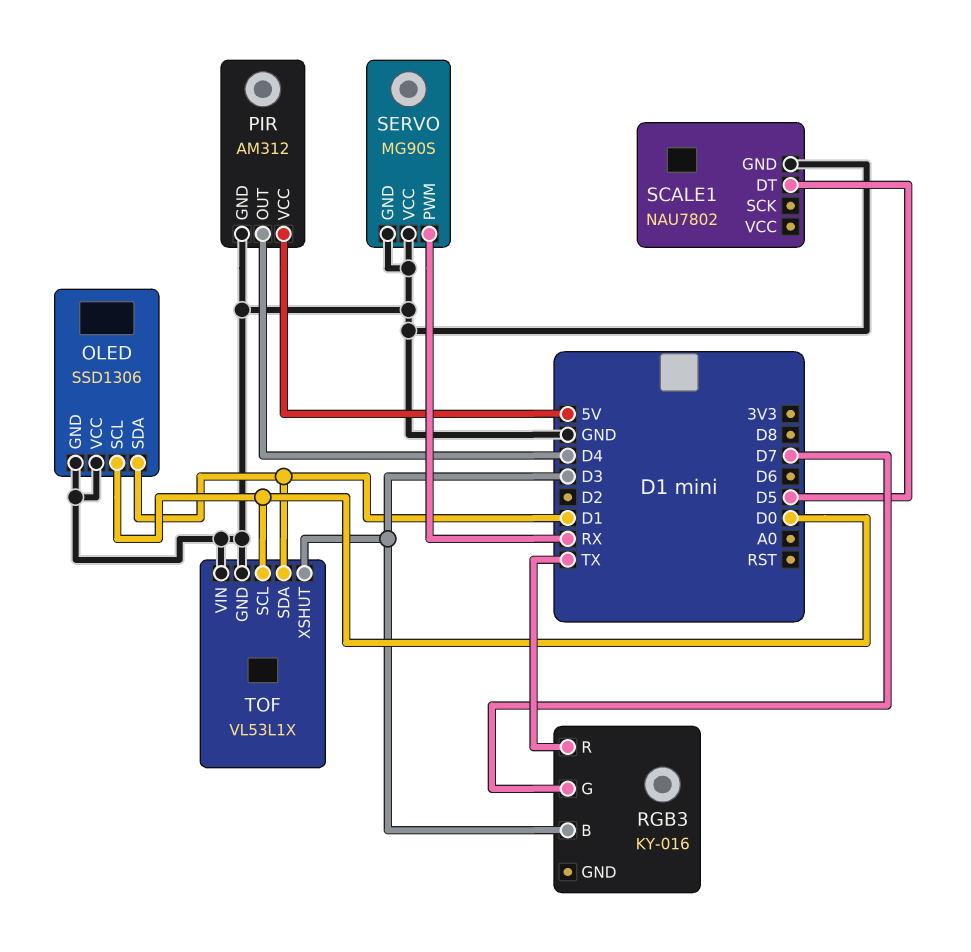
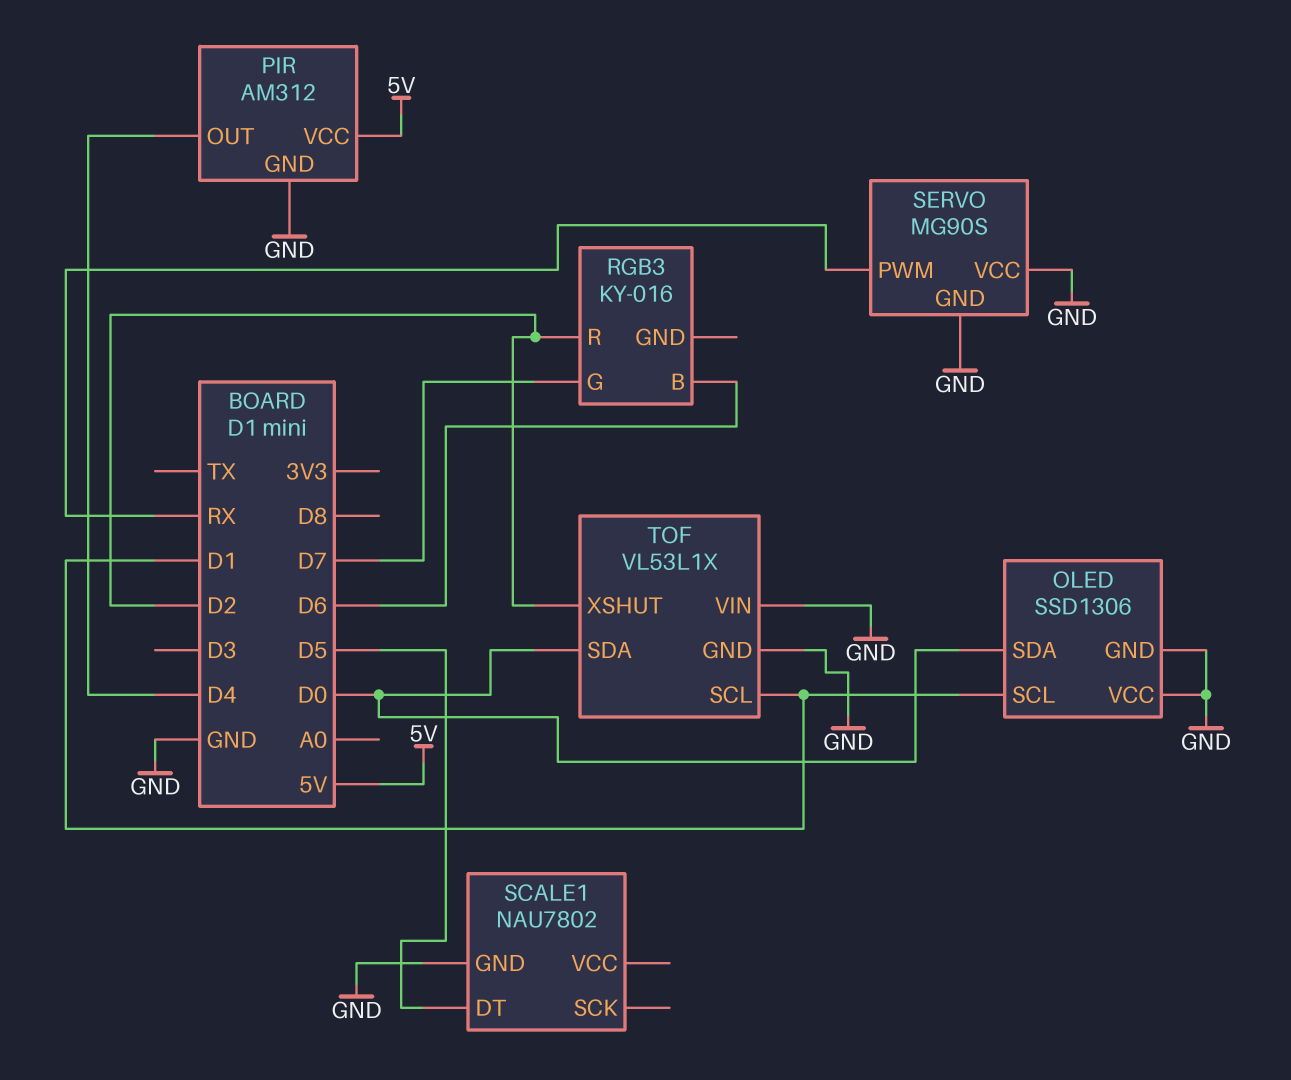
OLED pin SCL: D0 -> D1
OLED pin SDA: D1 -> D0
RGB3 pin B: D3 -> D6
RGB3 pin R: TX -> D2
TOF pin SCL: D0 -> D1
TOF pin SDA: D1 -> D0
TOF pin XSHUT: D3 -> D2

